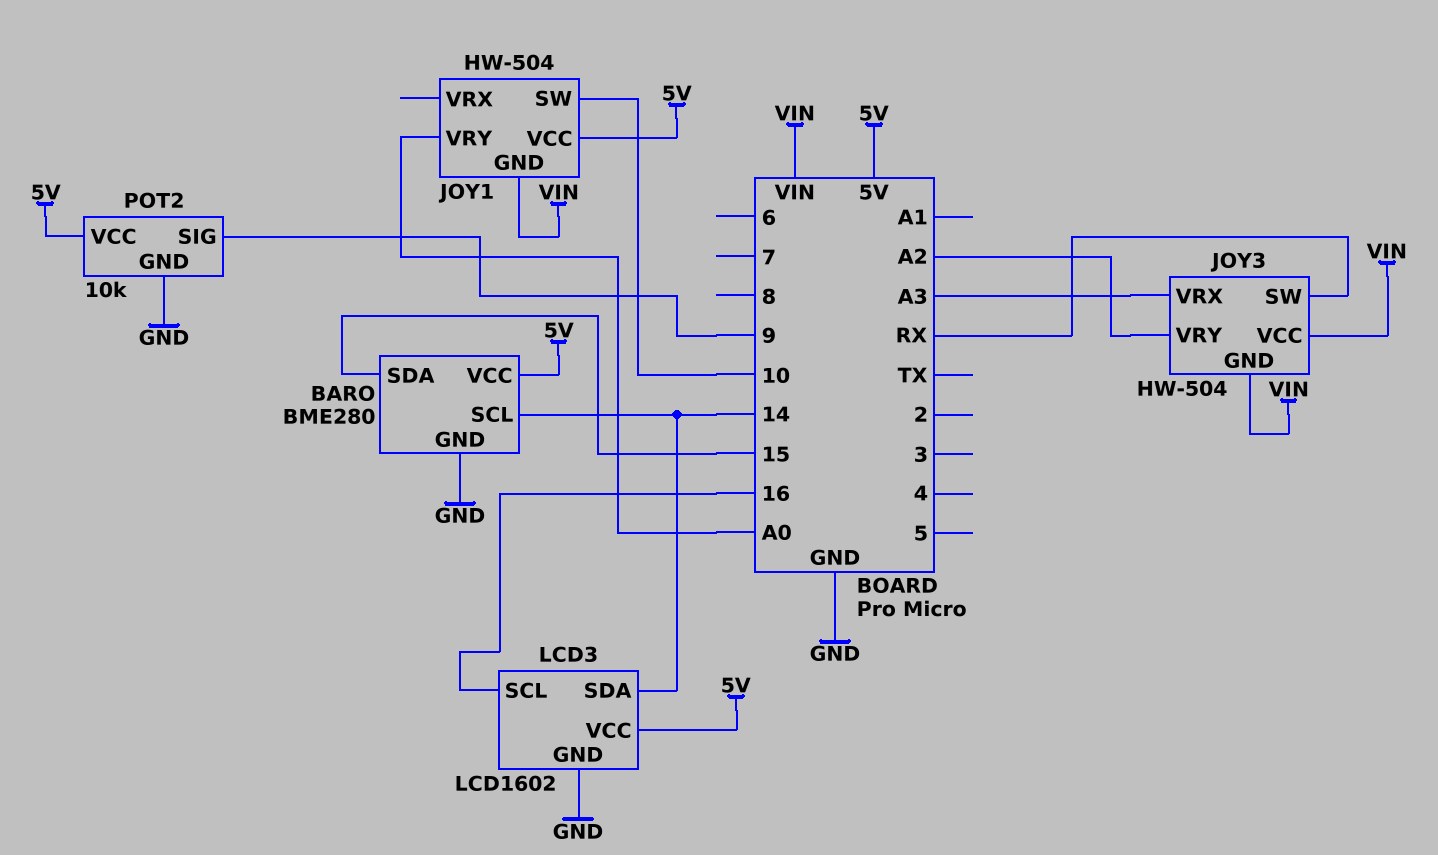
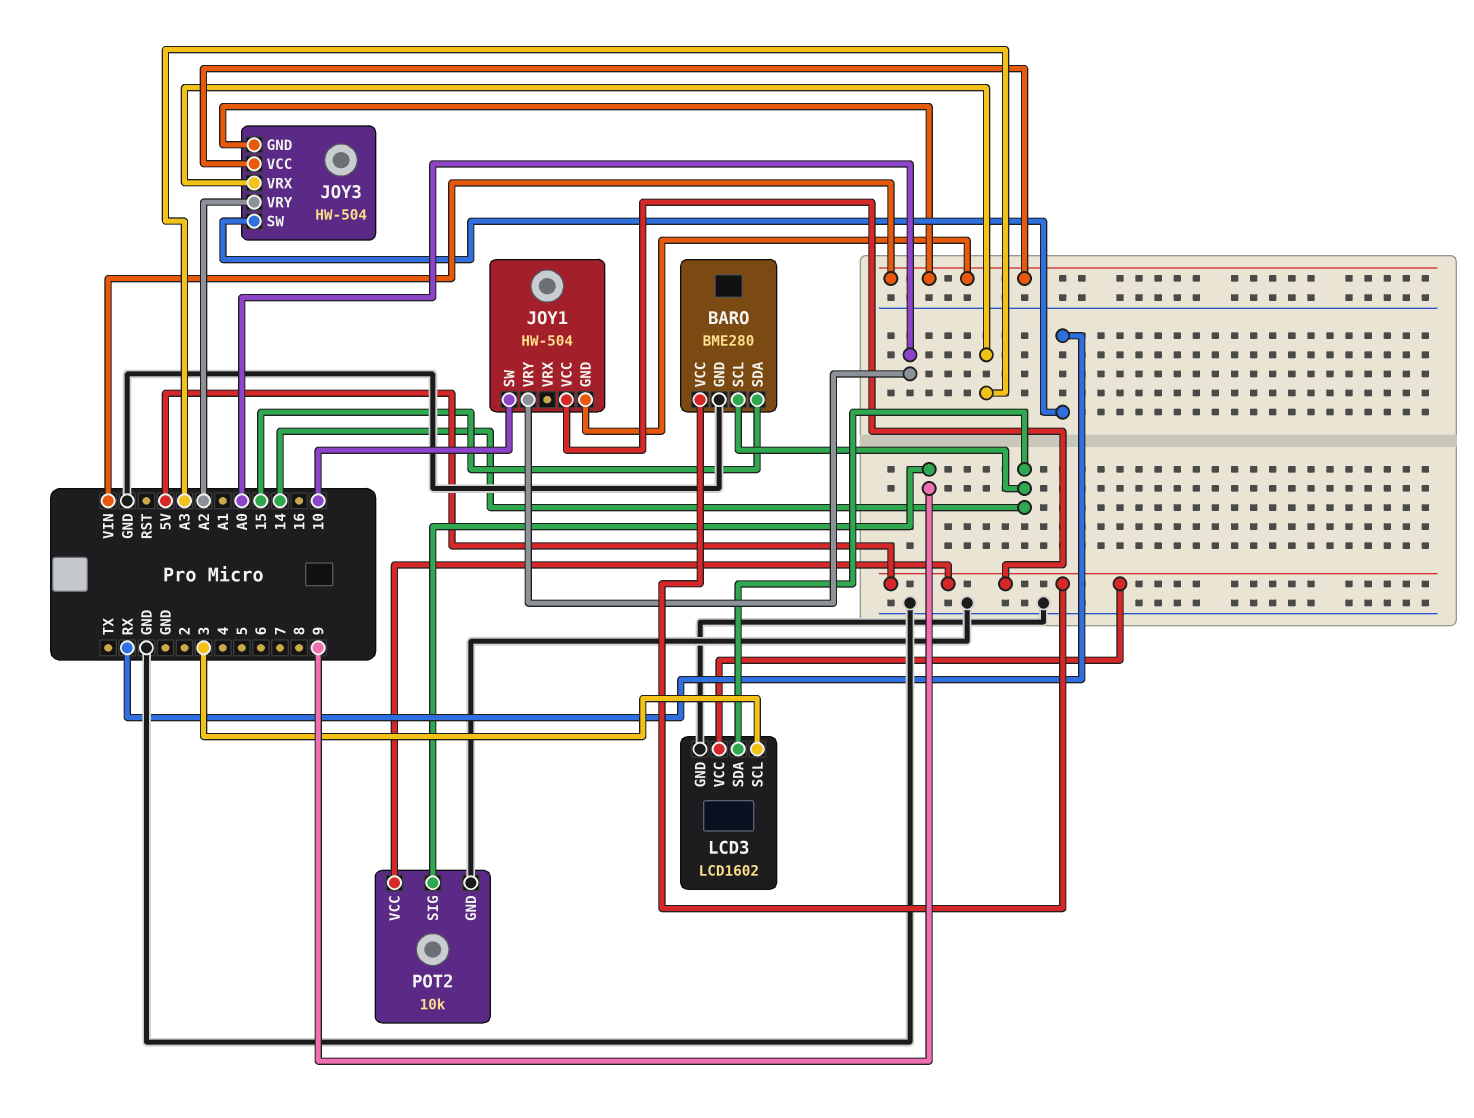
LCD3 pin SCL: 16 -> 3

